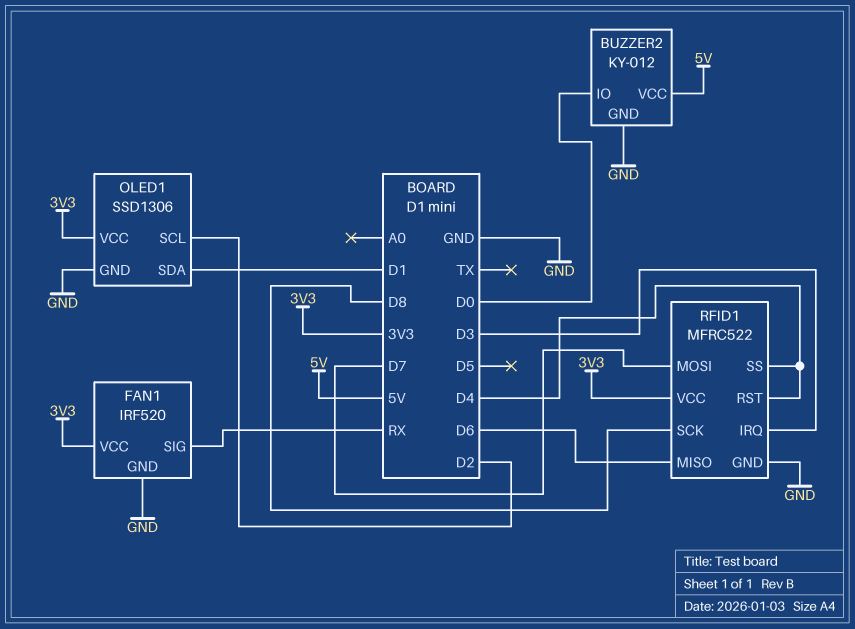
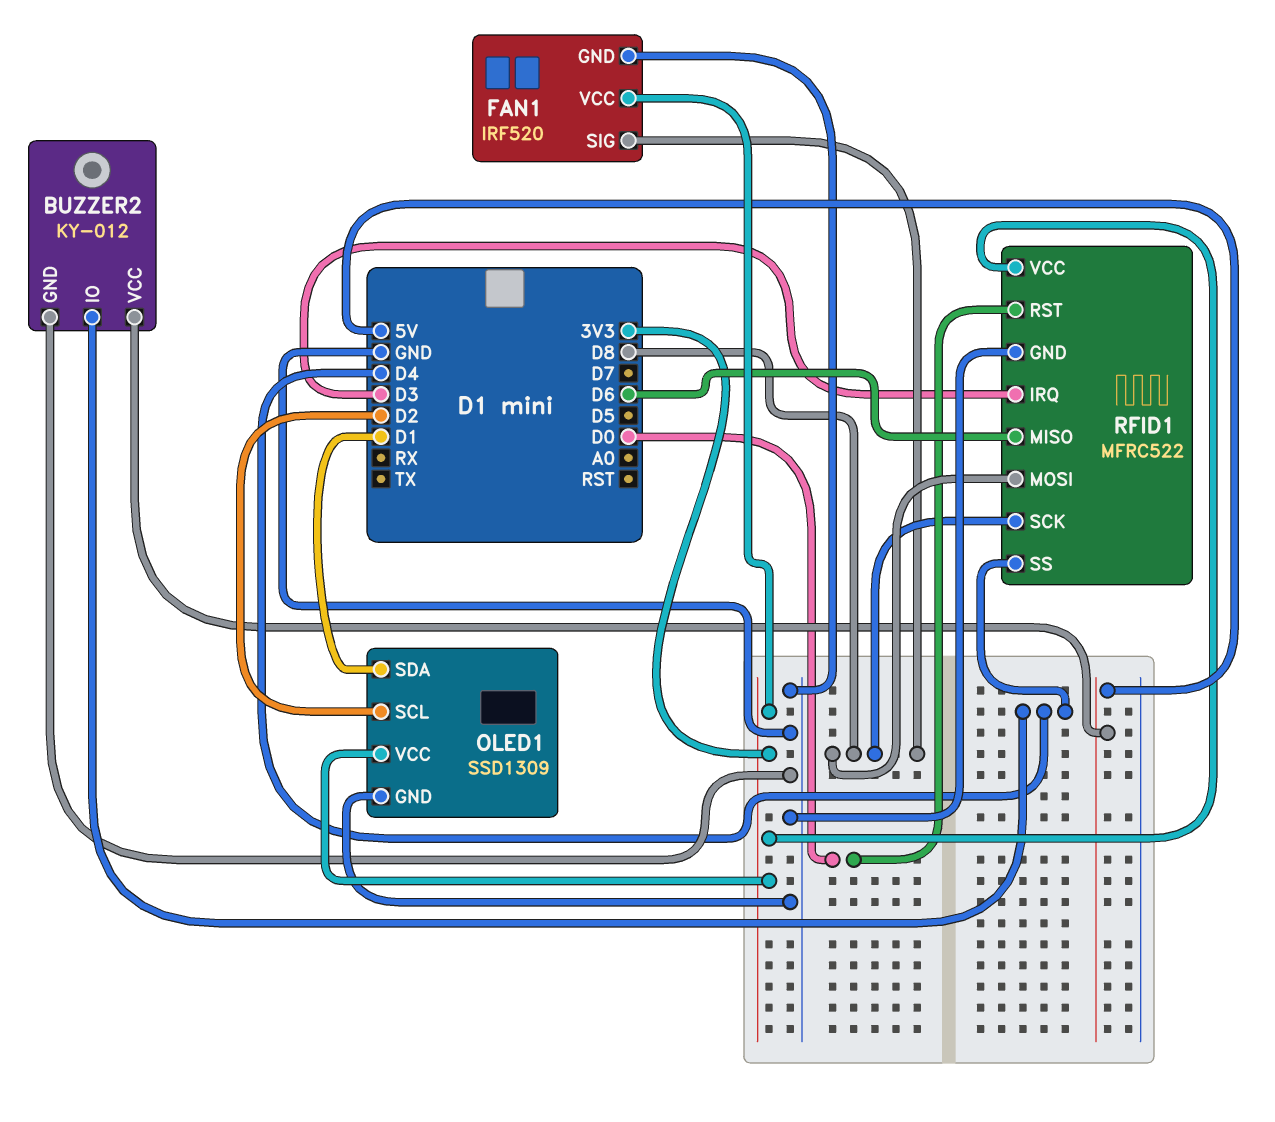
BUZZER2 pin IO: D0 -> D4
FAN1 pin SIG: RX -> D8
OLED1: SSD1306 -> SSD1309
RFID1 pin MOSI: D7 -> D8
RFID1 pin RST: D4 -> D0

